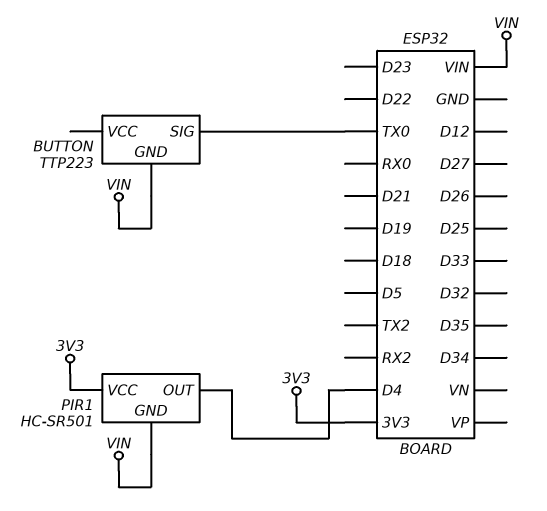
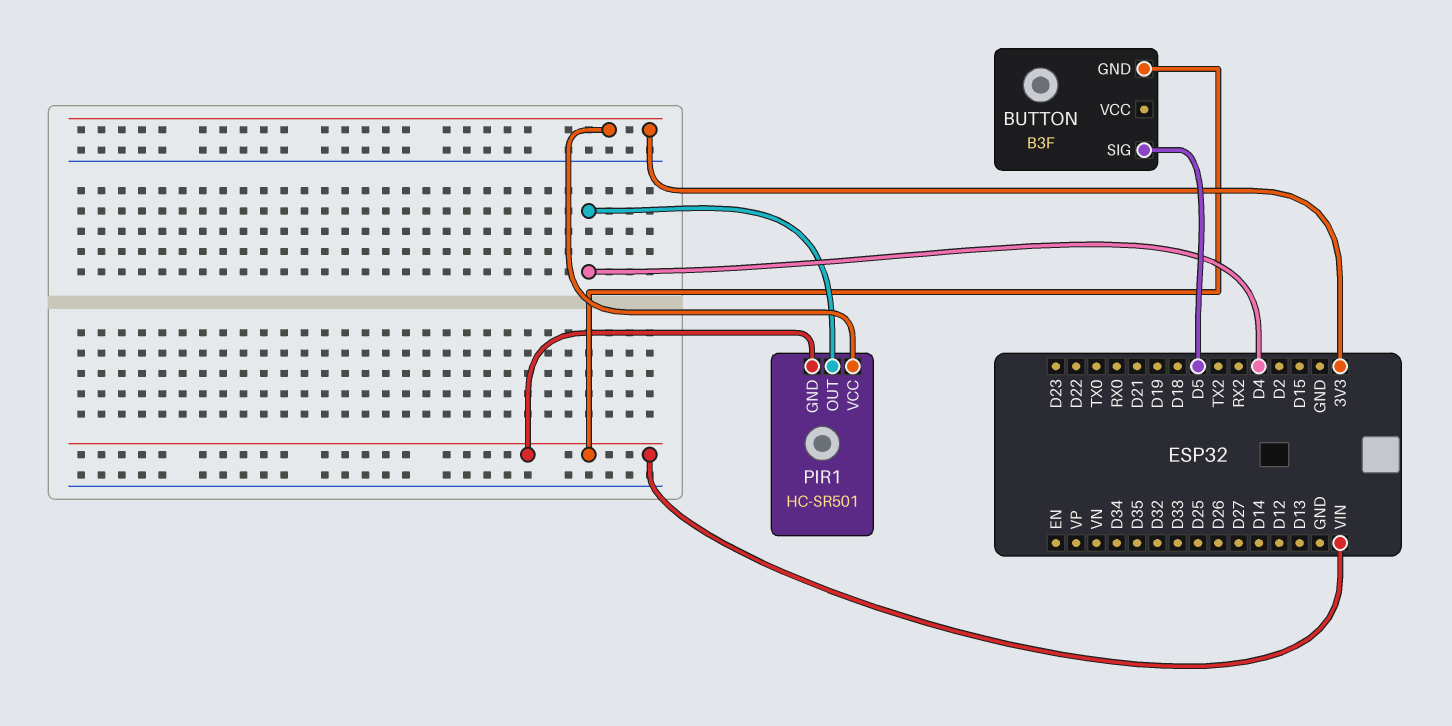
BUTTON: TTP223 -> B3F
BUTTON pin SIG: TX0 -> D5

